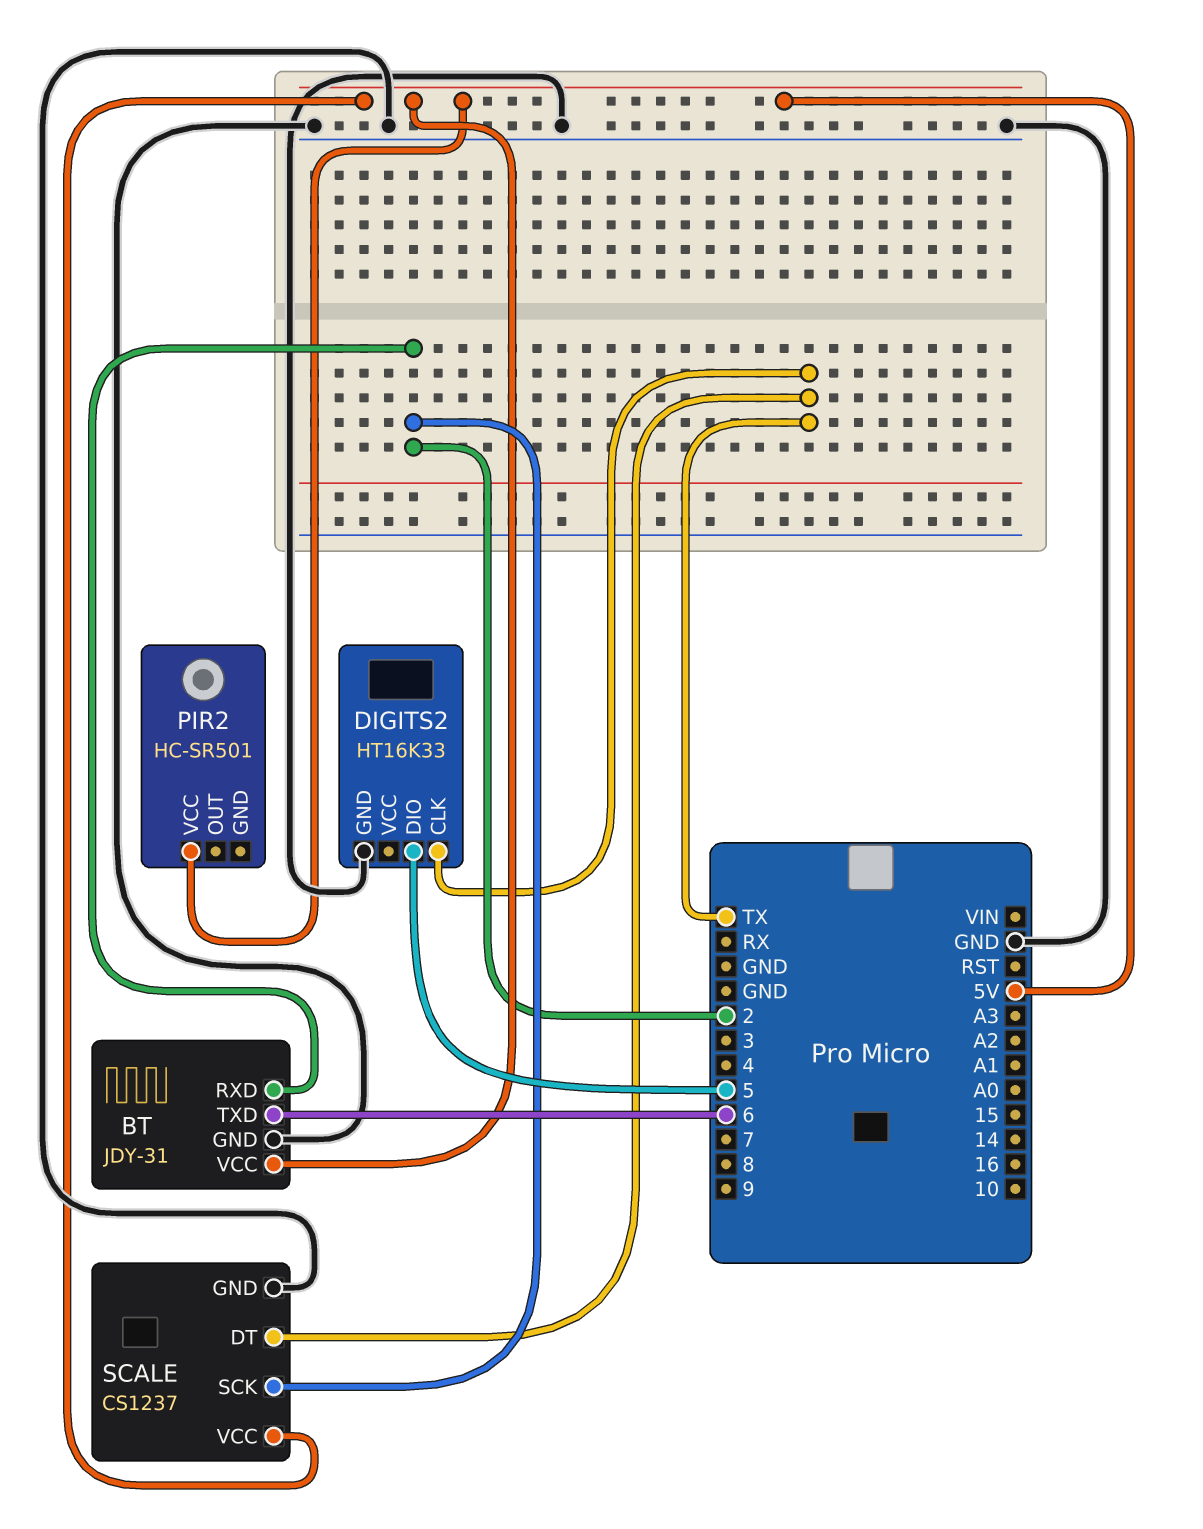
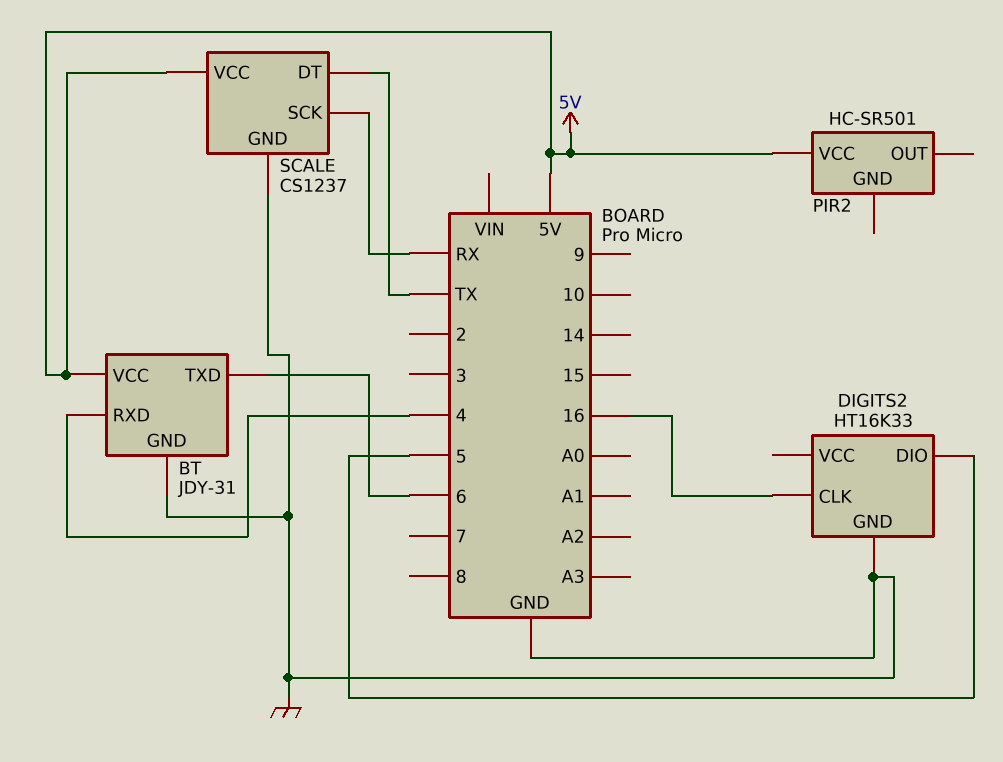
BT pin RXD: 2 -> 4
DIGITS2 pin CLK: TX -> 16
SCALE pin SCK: 2 -> RX

